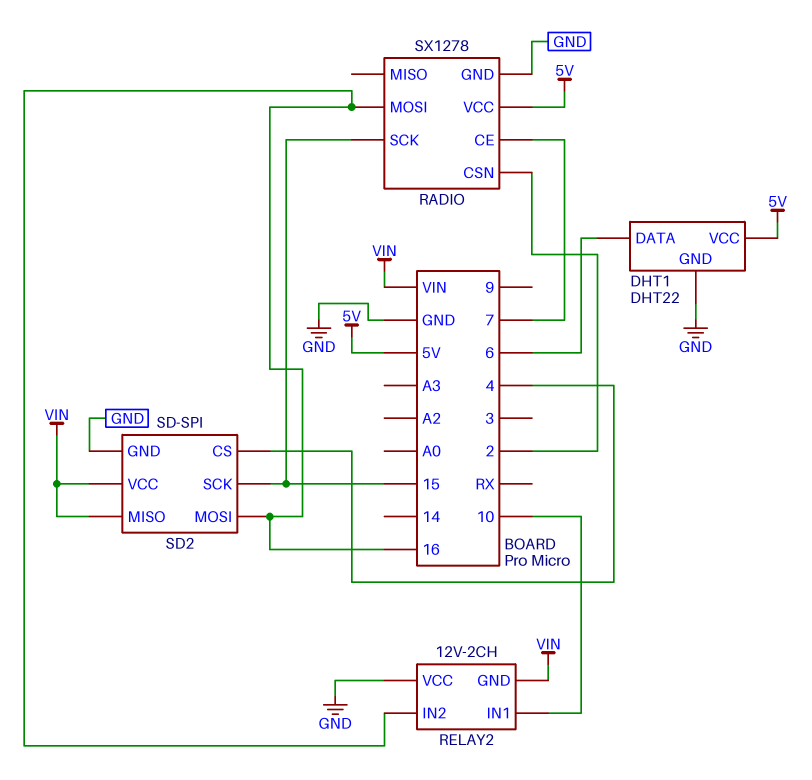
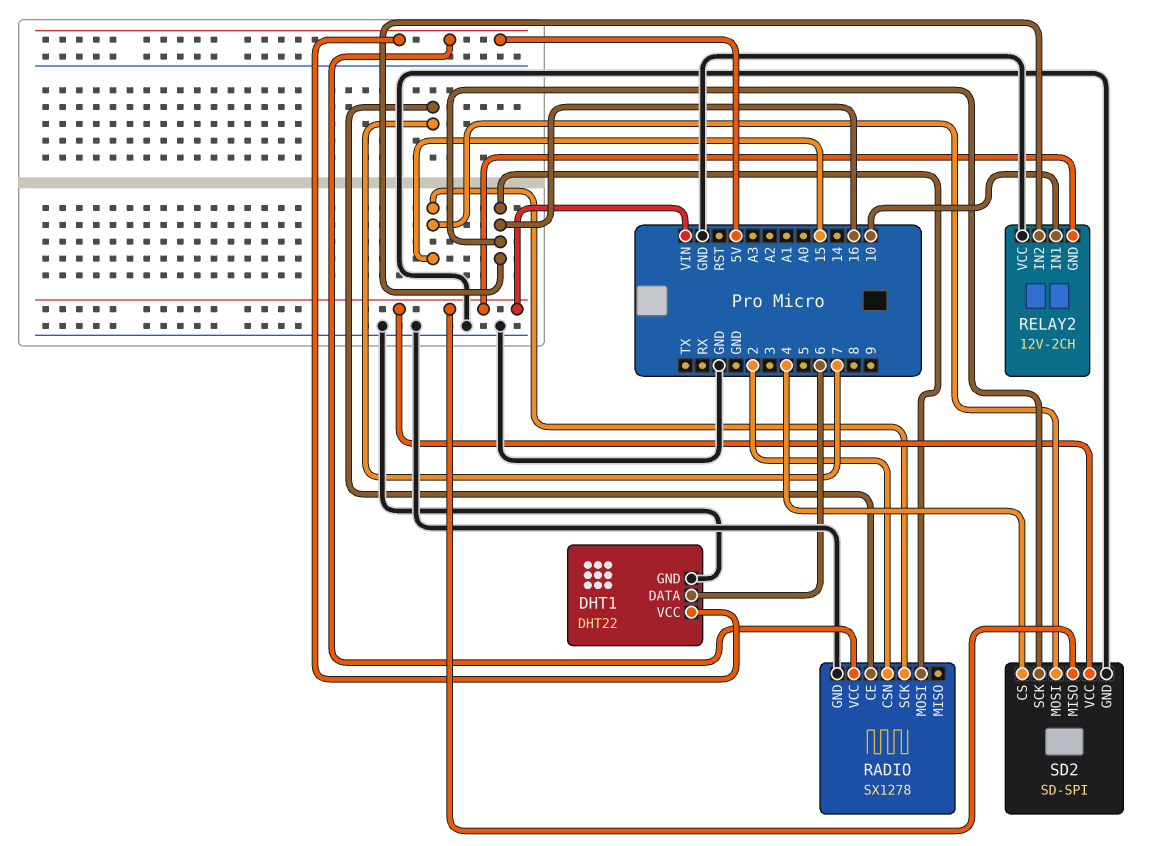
SD2 pin MOSI: 16 -> 15
SD2 pin SCK: 15 -> 16

